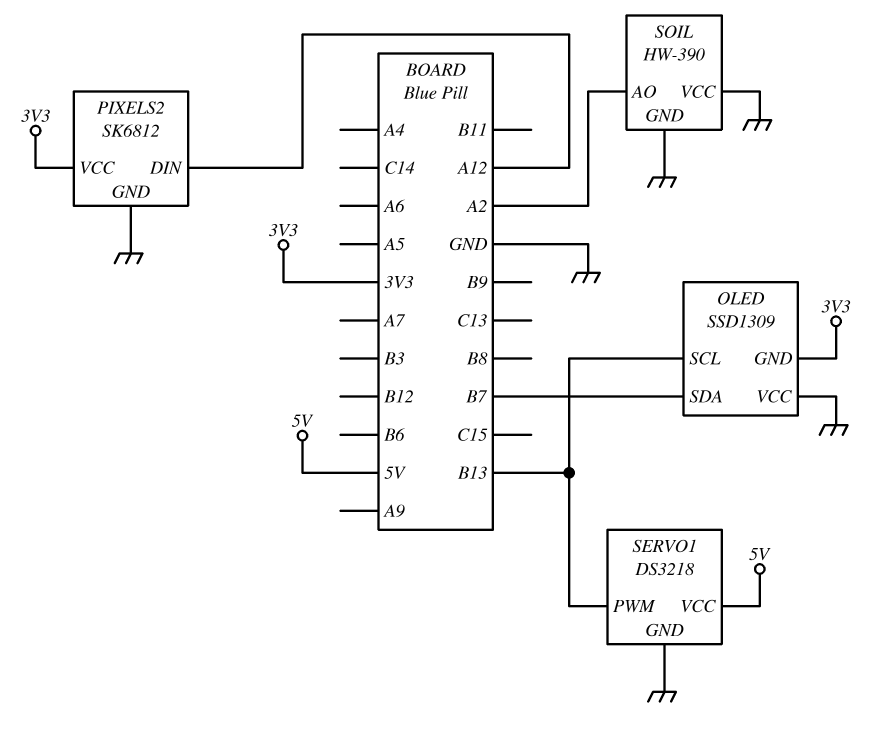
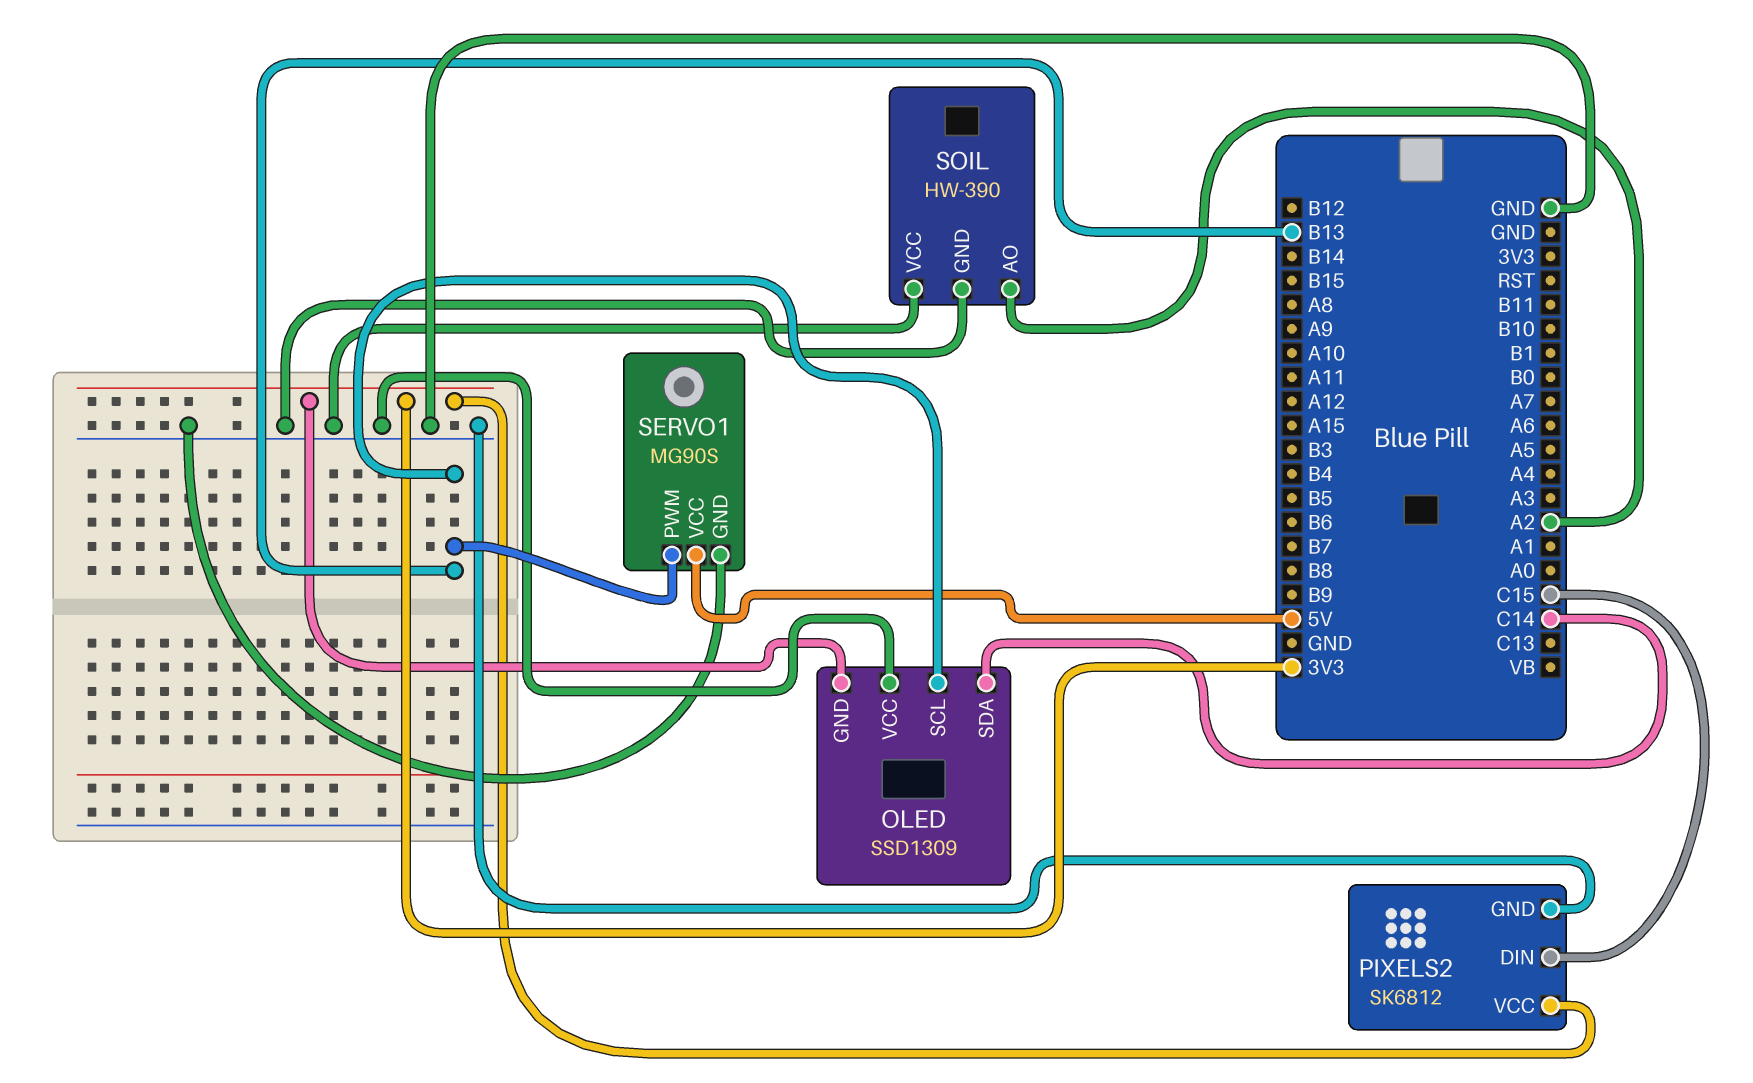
OLED pin SDA: B7 -> C14
PIXELS2 pin DIN: A12 -> C15
SERVO1: DS3218 -> MG90S

